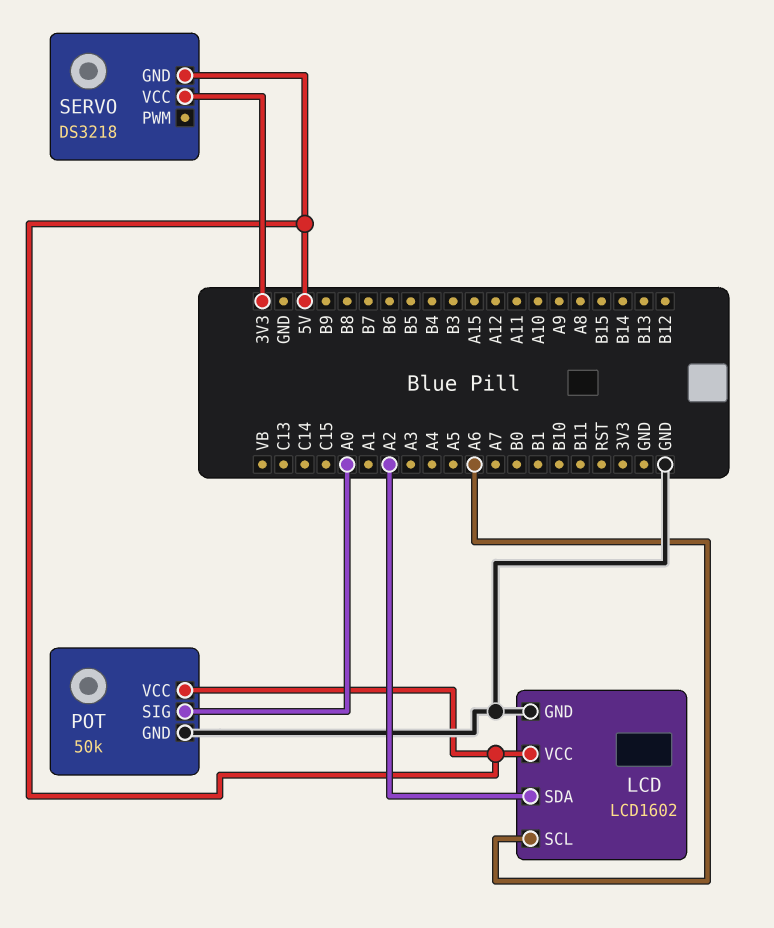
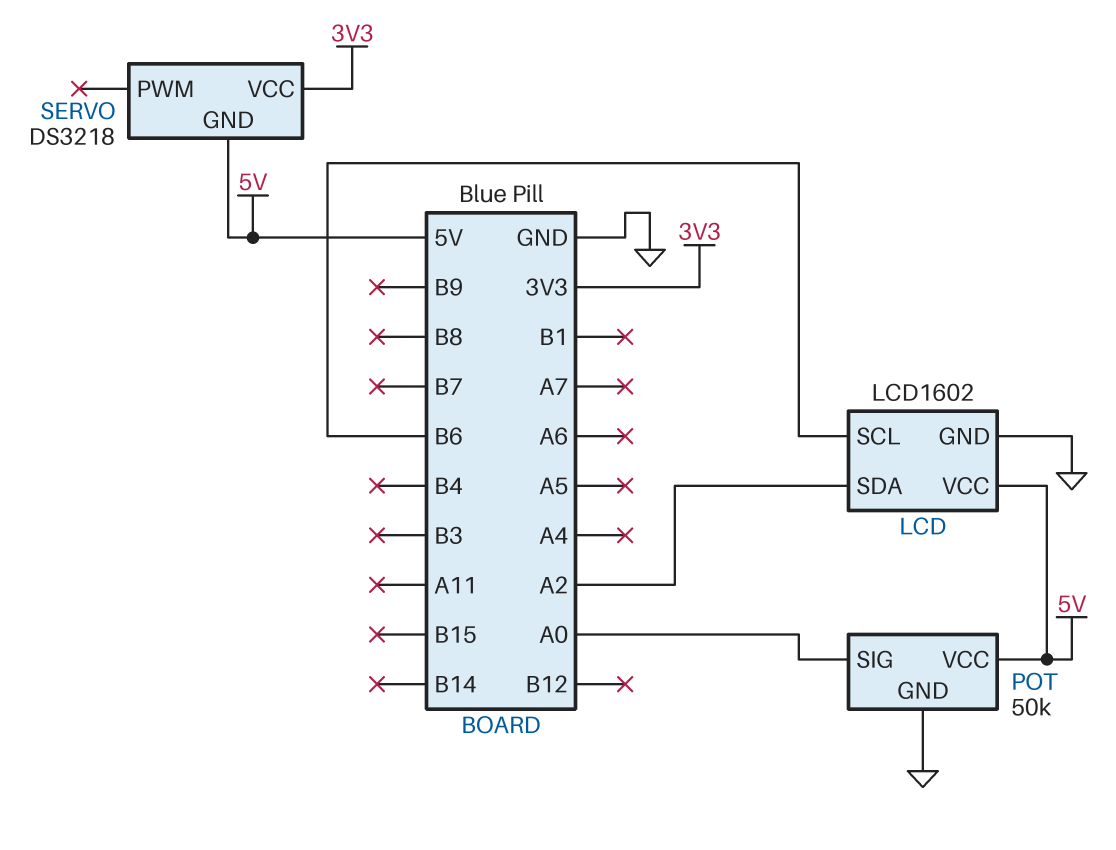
LCD pin SCL: A6 -> B6

